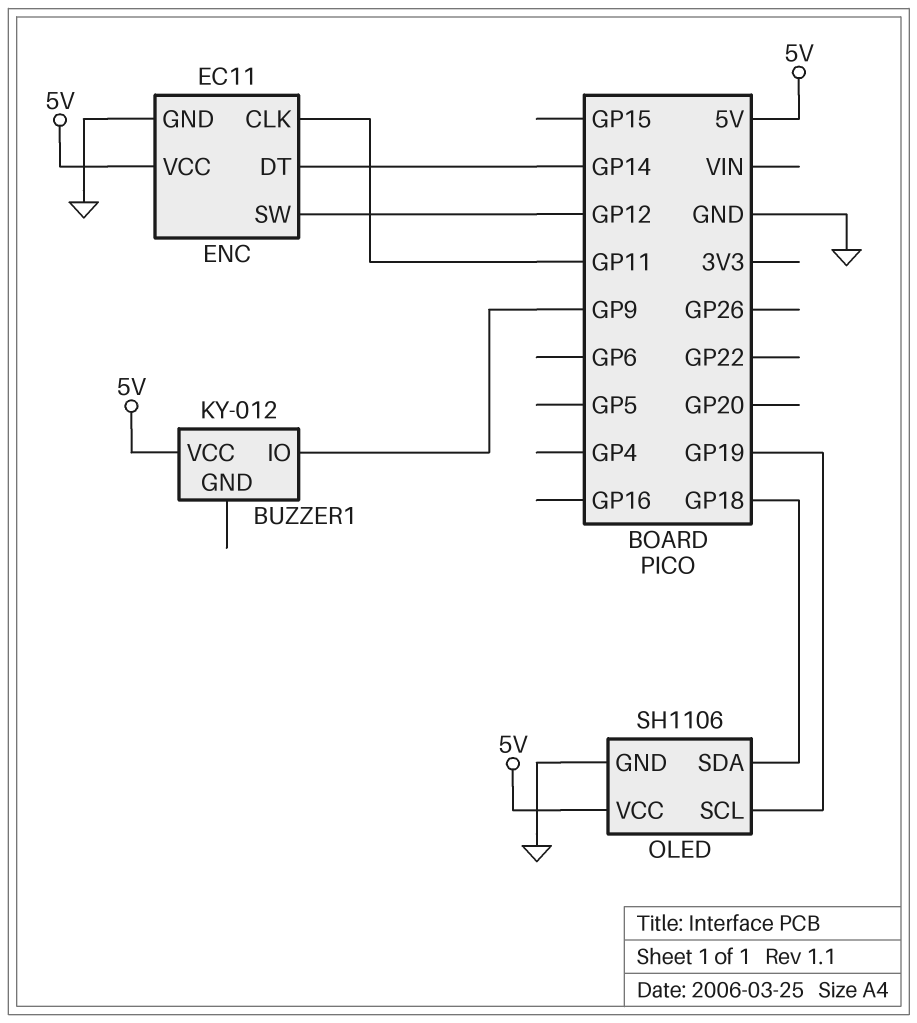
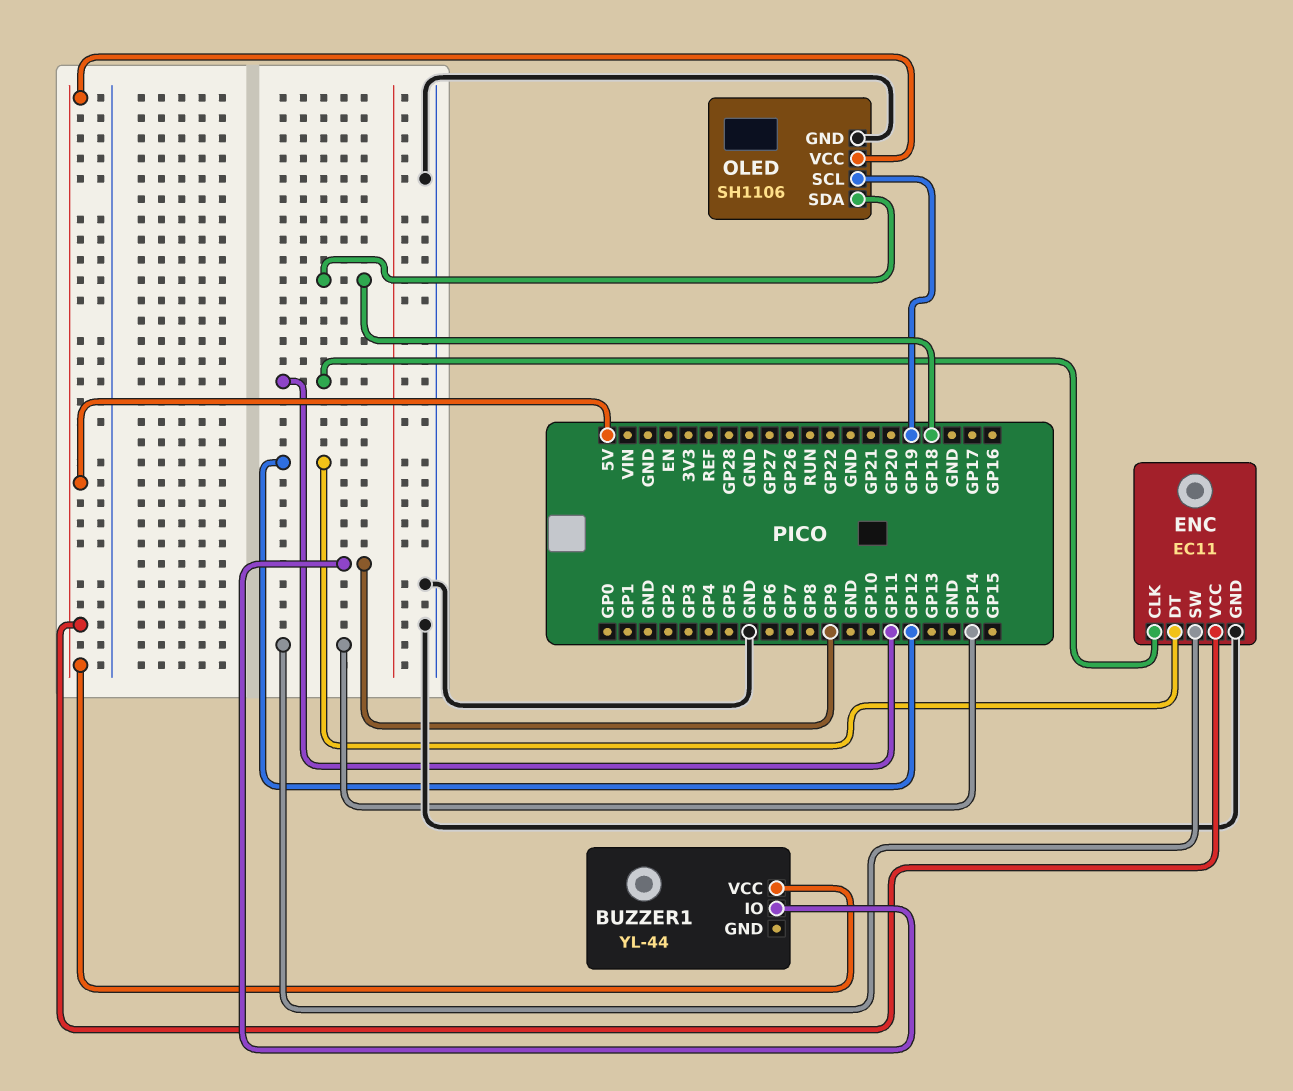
BUZZER1: KY-012 -> YL-44
ENC pin DT: GP14 -> GP12
ENC pin SW: GP12 -> GP14

